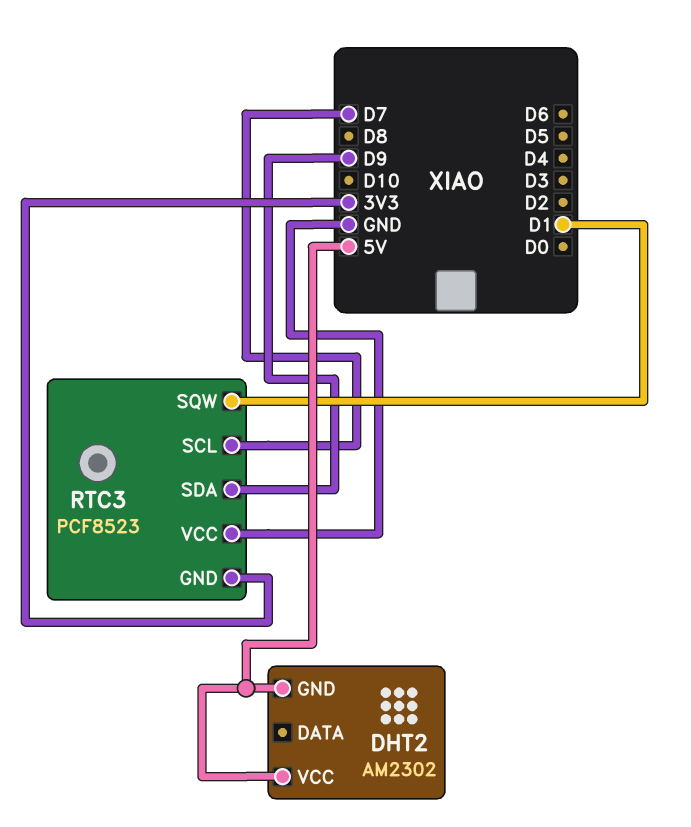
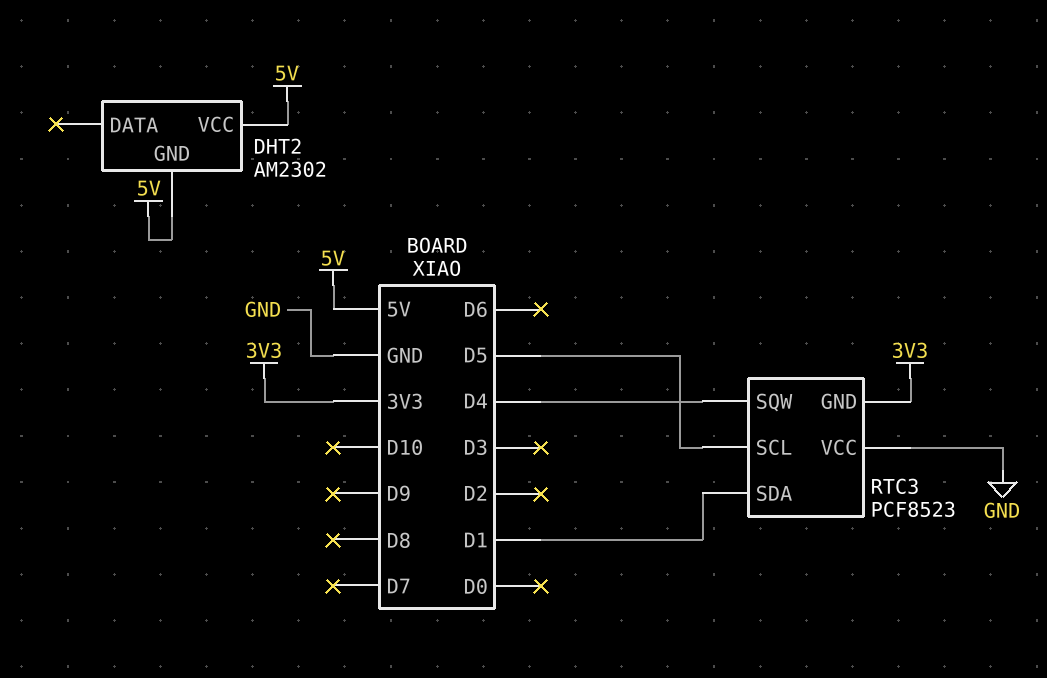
RTC3 pin SCL: D7 -> D5
RTC3 pin SDA: D9 -> D1
RTC3 pin SQW: D1 -> D4

